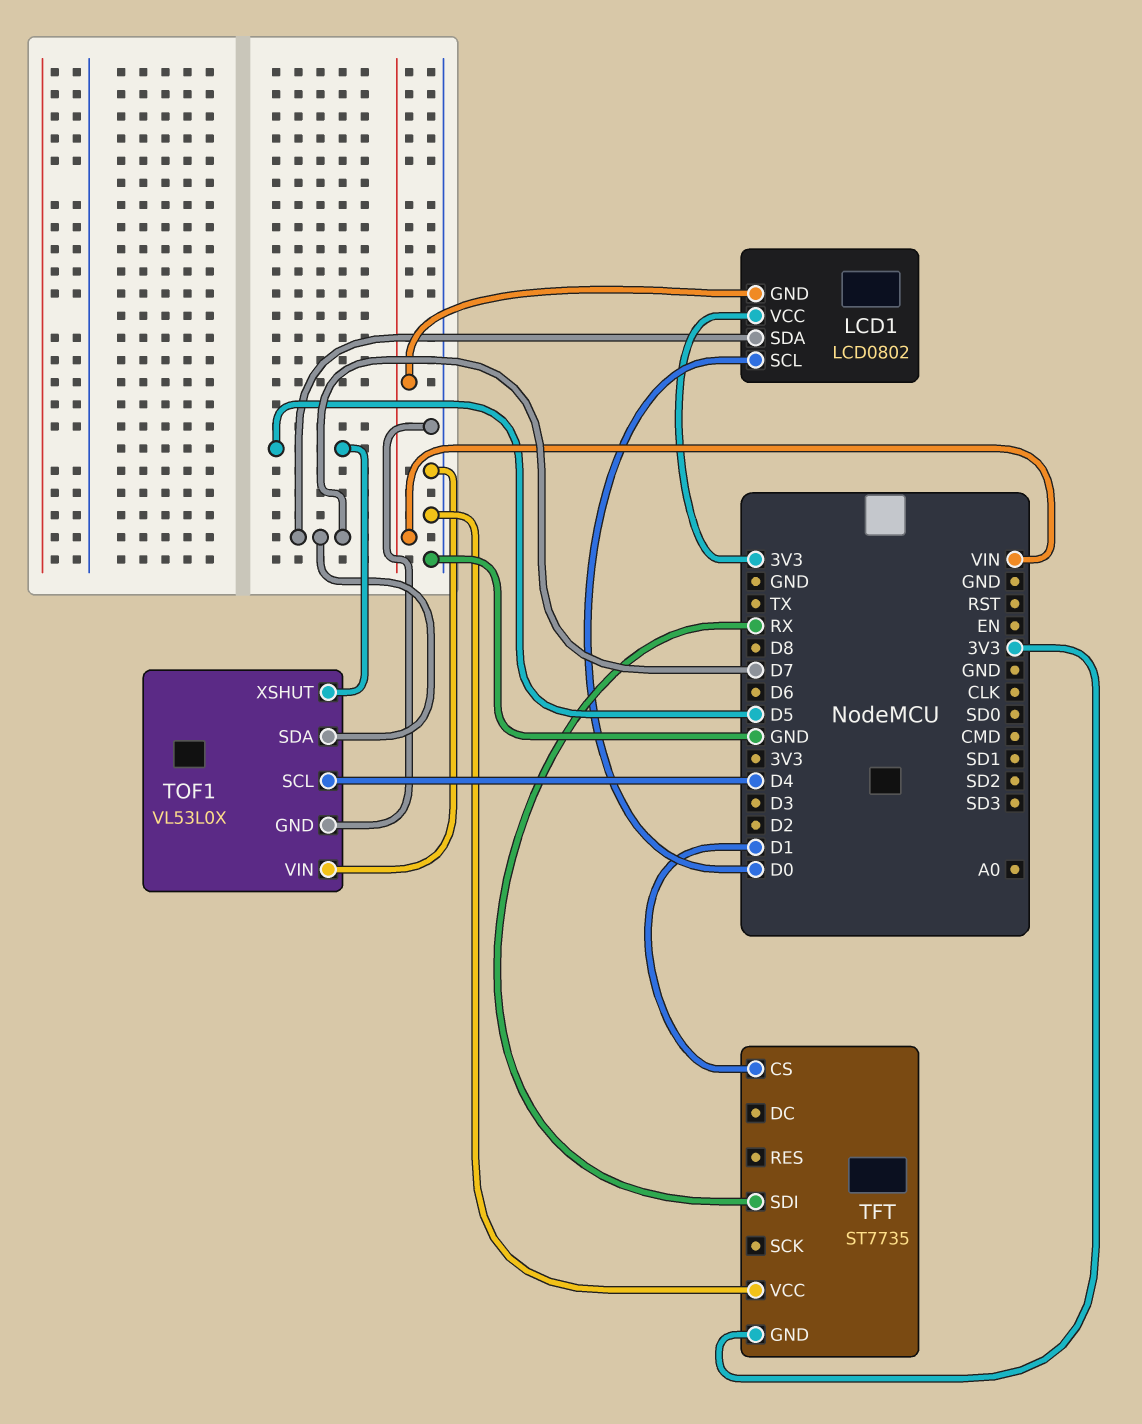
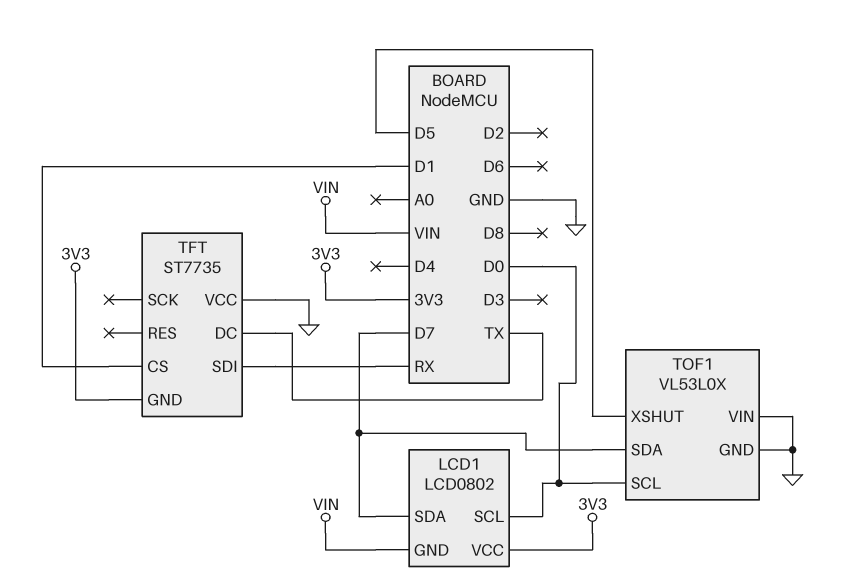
TFT pin DC: none -> TX
TOF1 pin SCL: D4 -> D0

